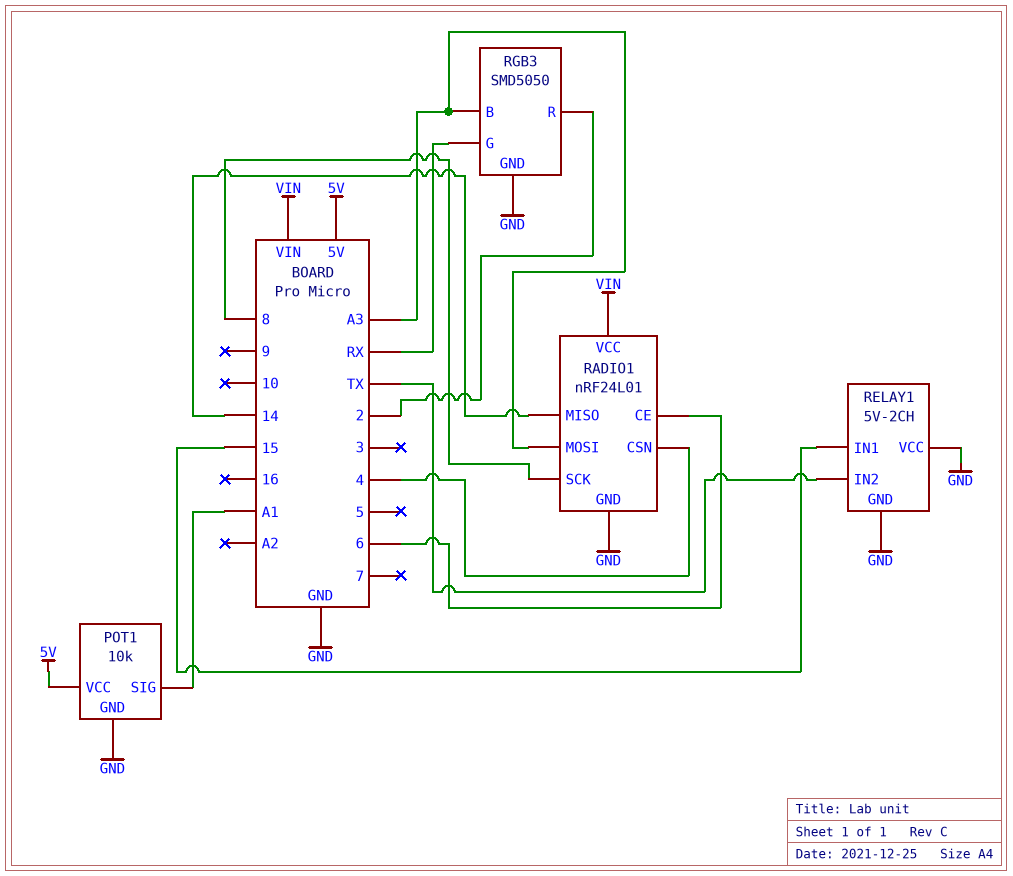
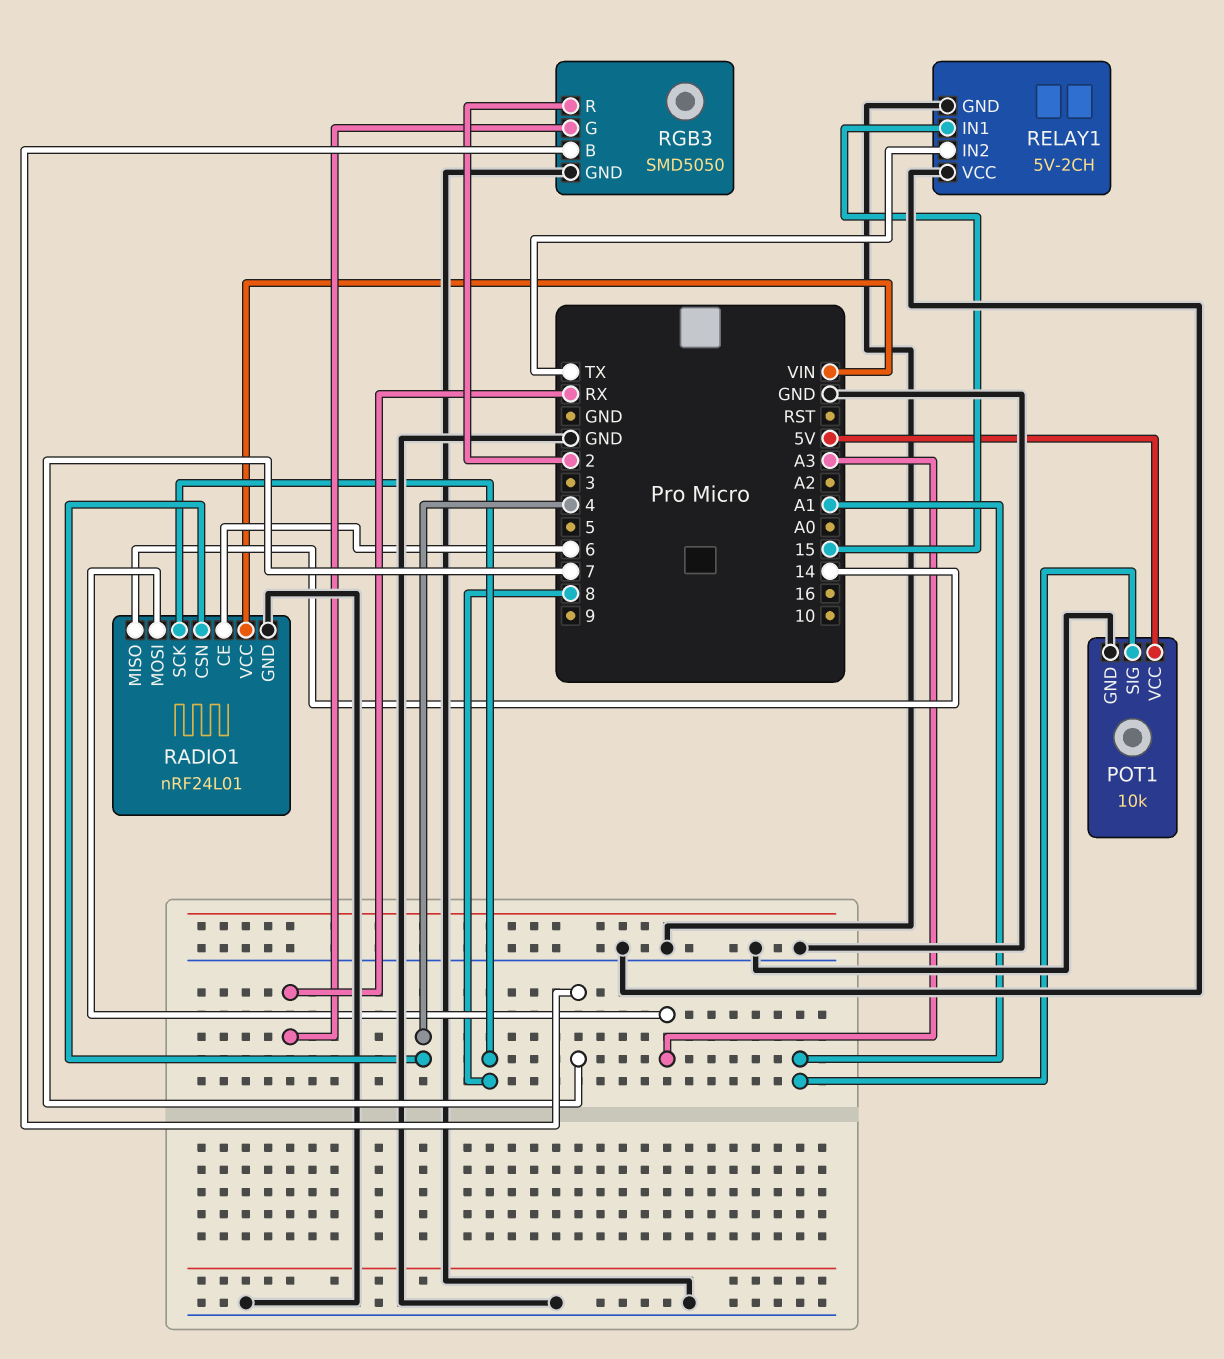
RGB3 pin B: A3 -> 7

